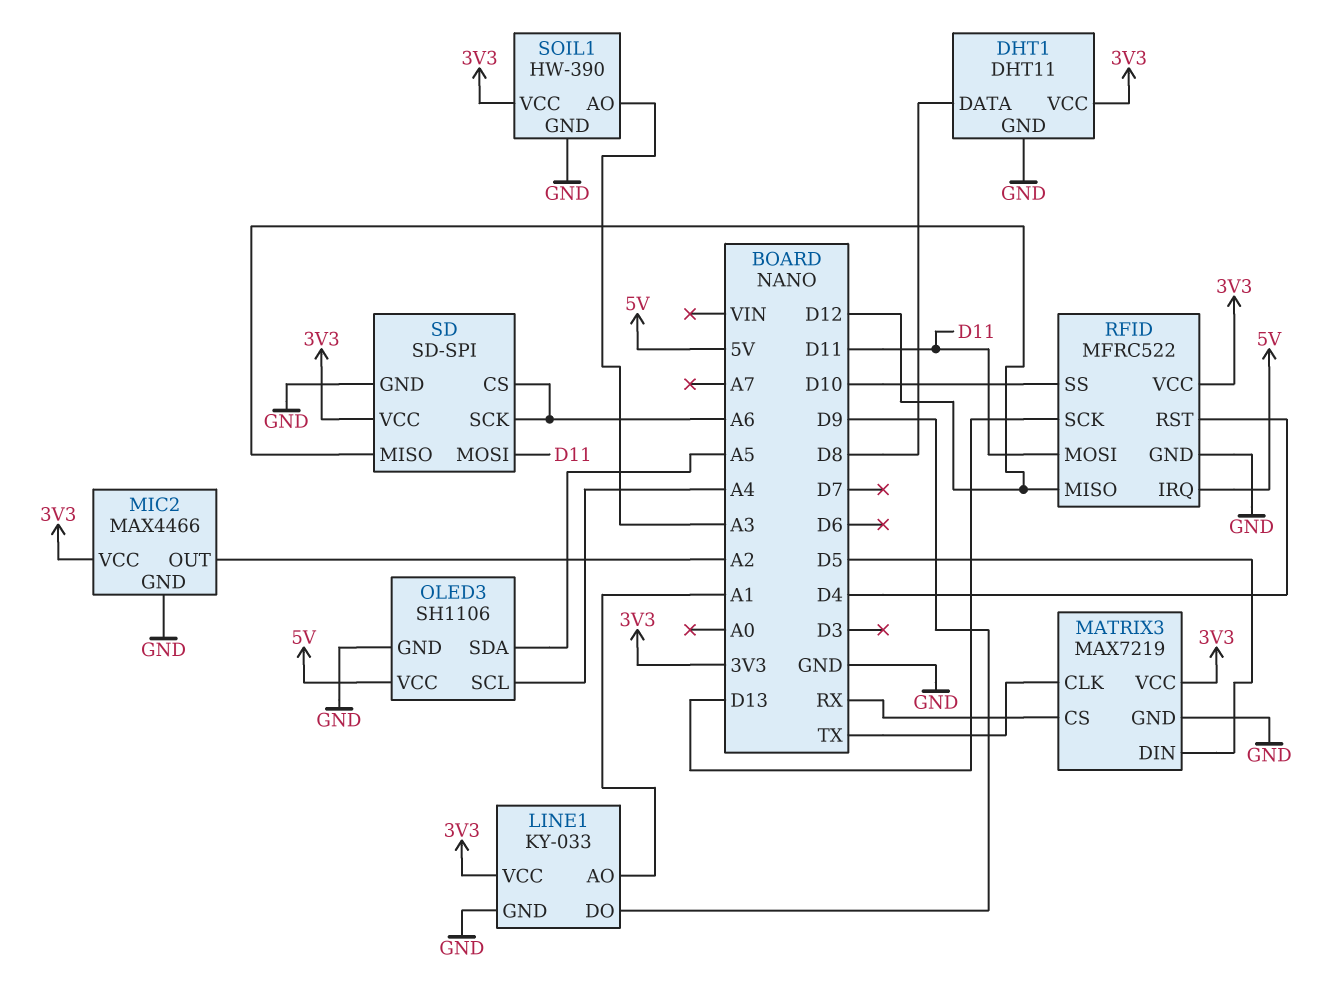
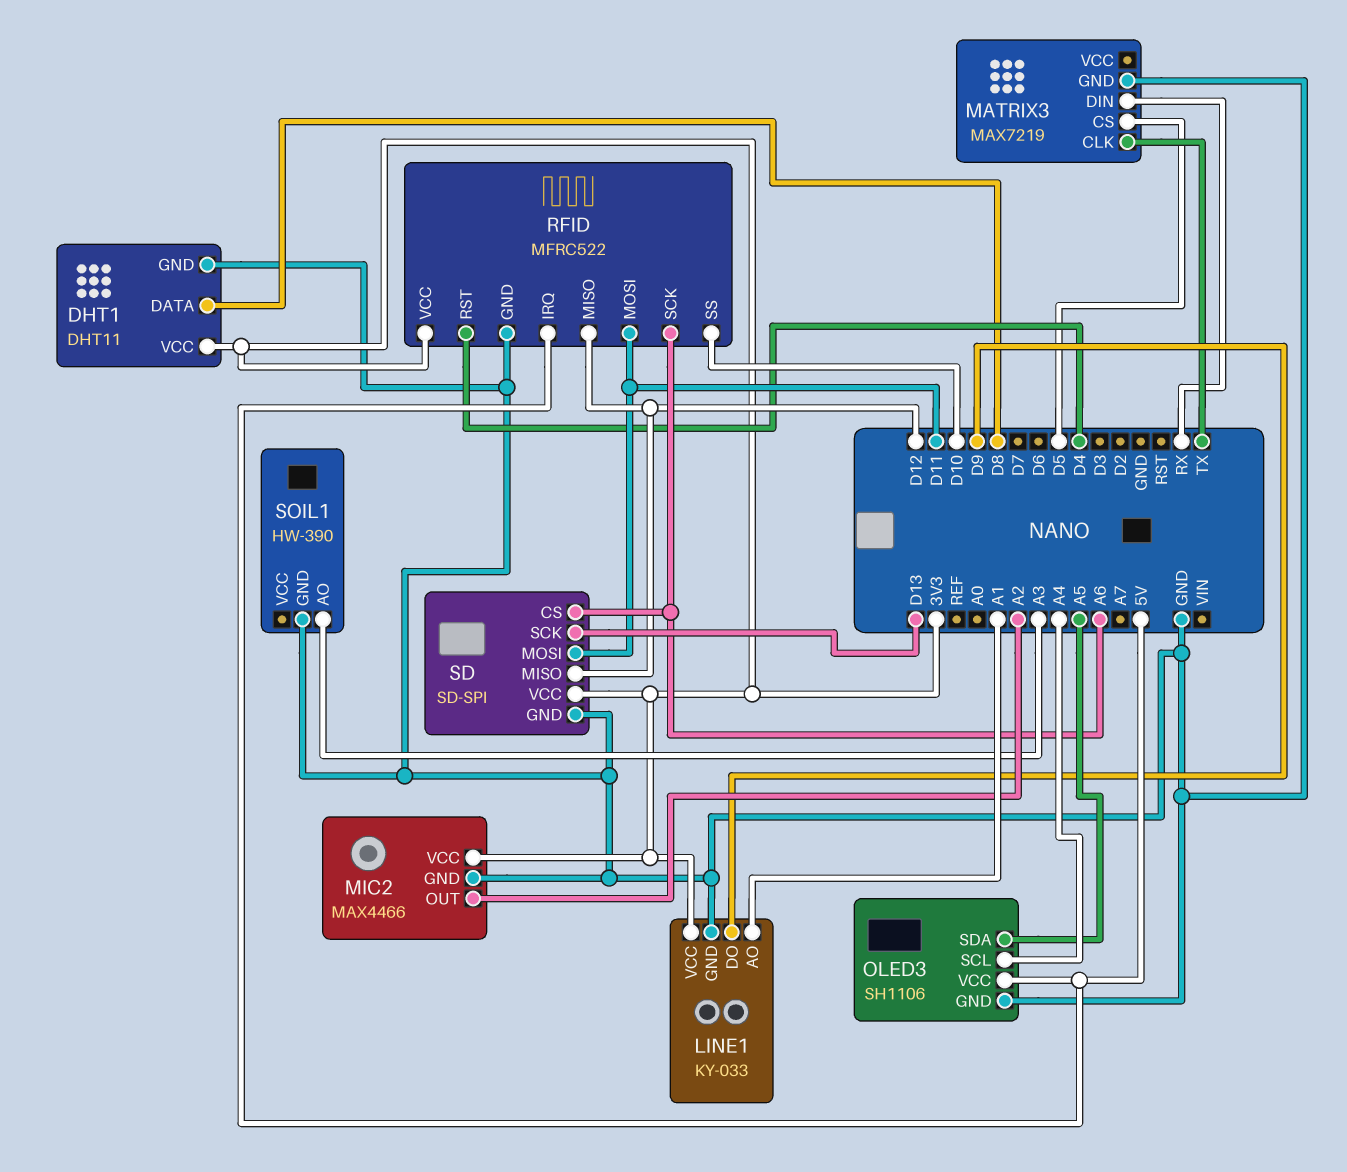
MATRIX3 pin CS: RX -> D5
MATRIX3 pin DIN: D5 -> RX
MATRIX3 pin VCC: 3V3 -> none
RFID pin SCK: D13 -> A6
SD pin SCK: A6 -> D13
SOIL1 pin VCC: 3V3 -> none

